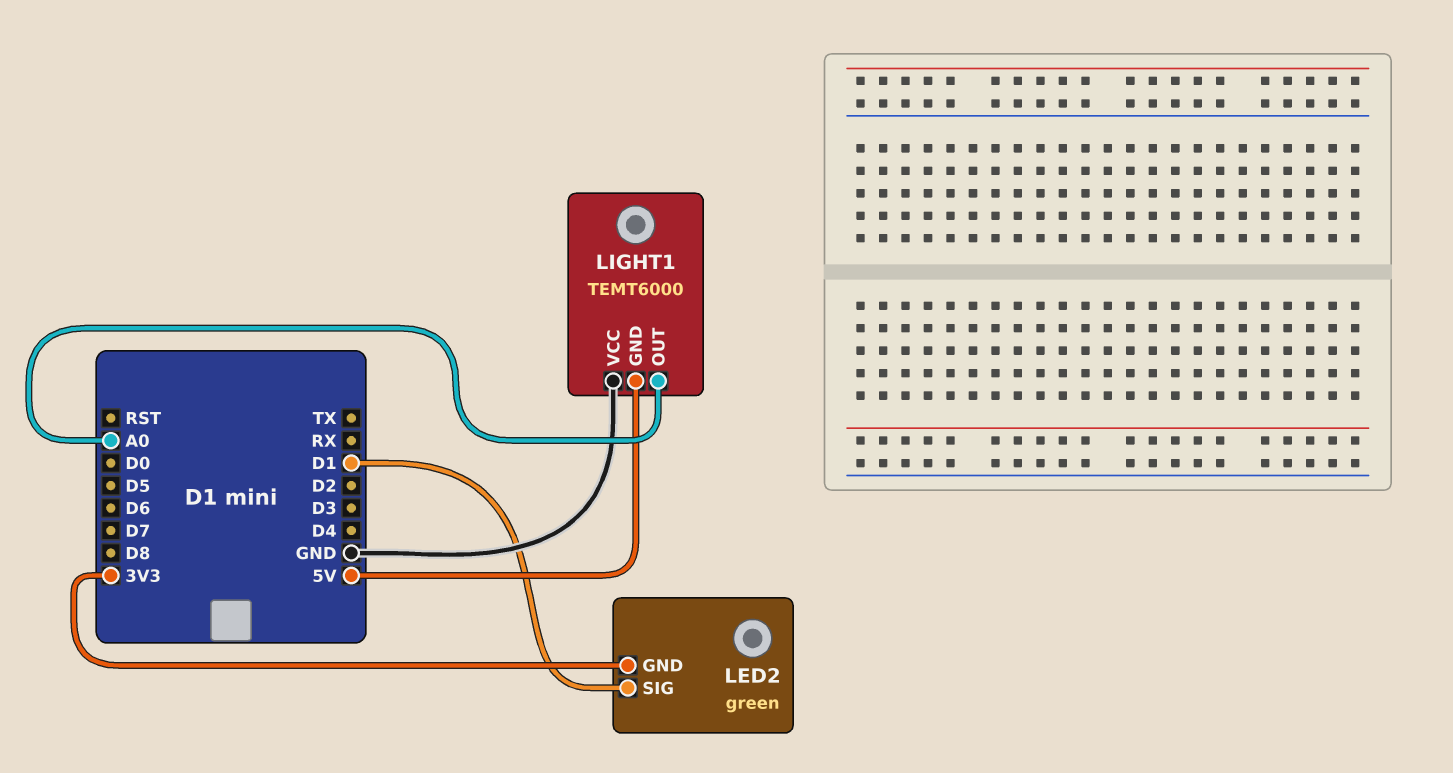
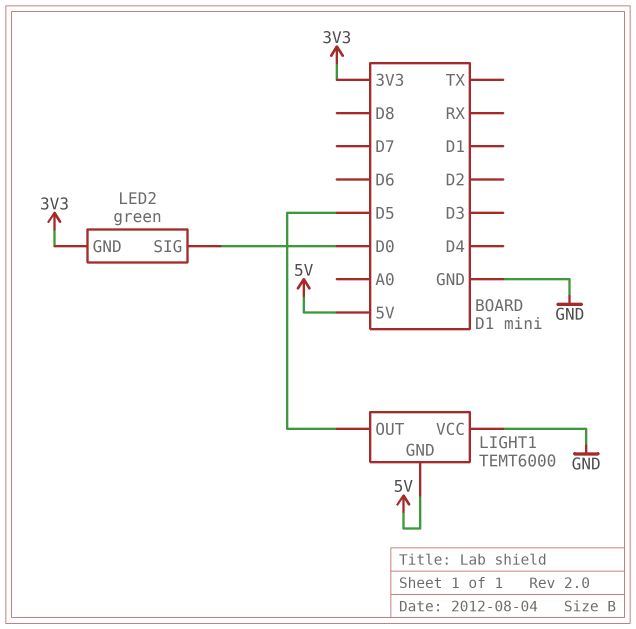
LED2 pin SIG: D1 -> D0
LIGHT1 pin OUT: A0 -> D5

